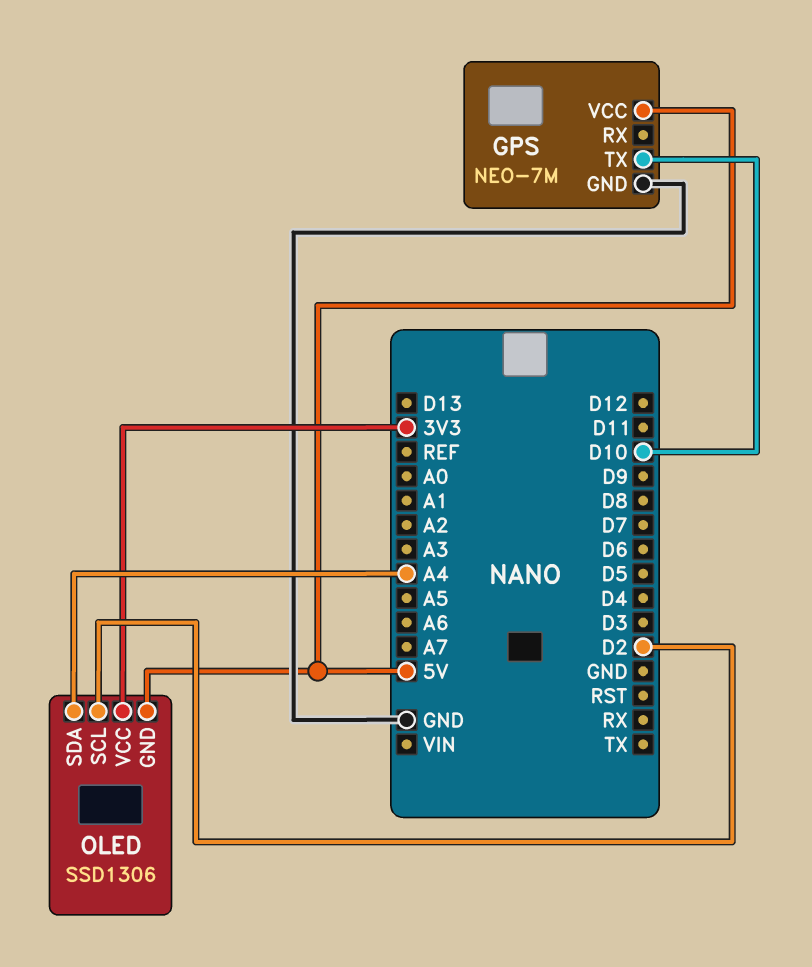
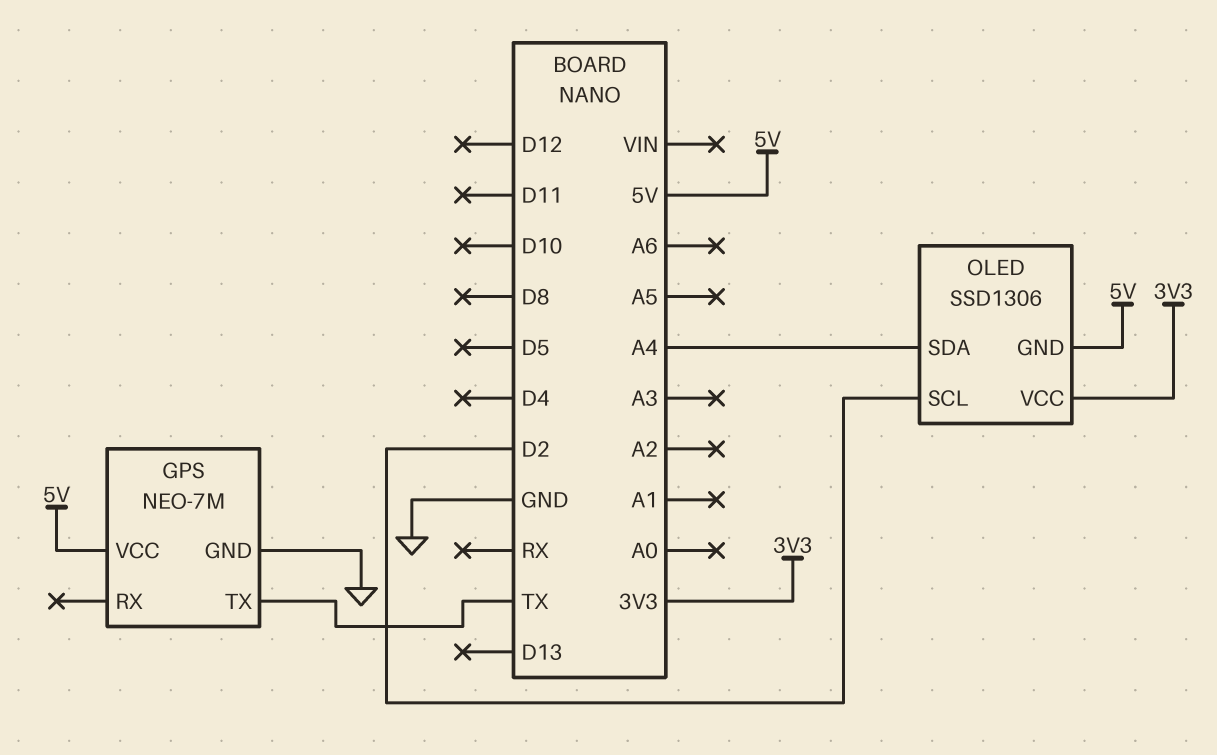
GPS pin TX: D10 -> TX

